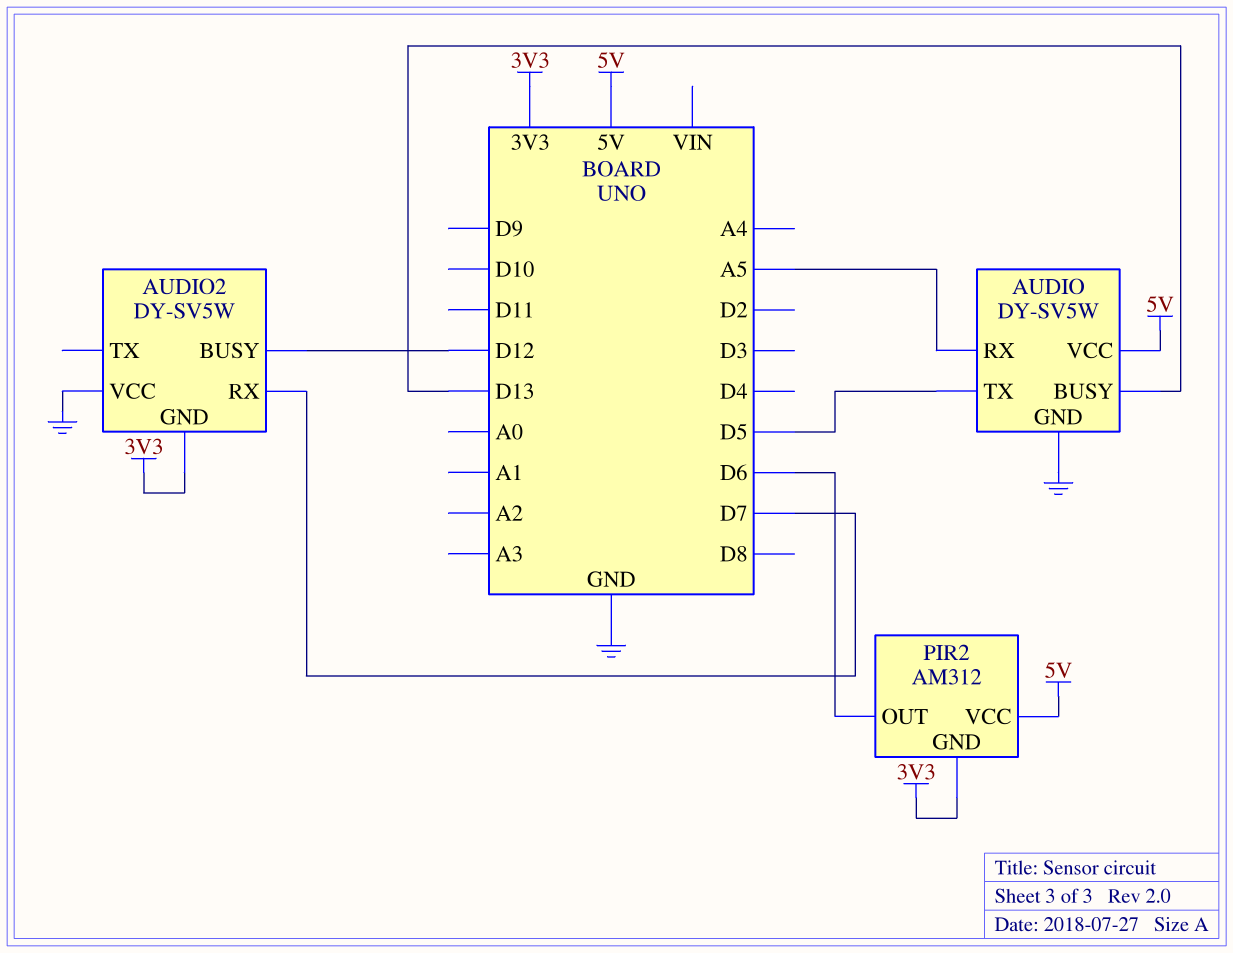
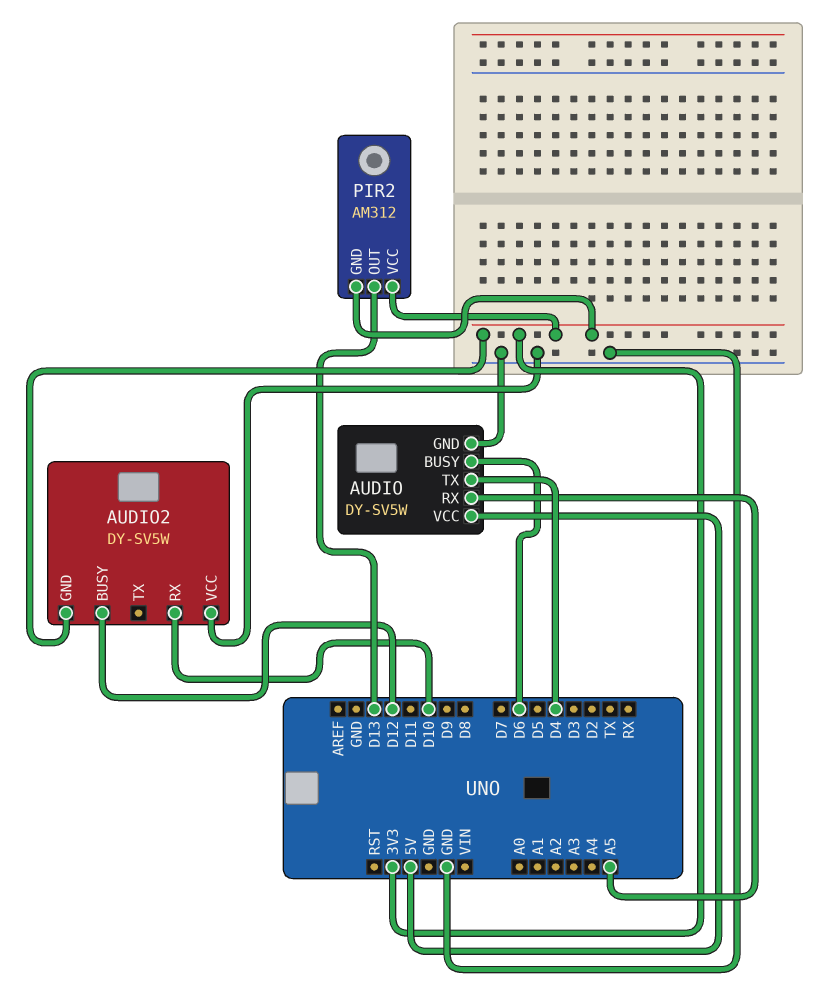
AUDIO pin BUSY: D13 -> D6
AUDIO pin TX: D5 -> D4
AUDIO2 pin RX: D7 -> D10
PIR2 pin OUT: D6 -> D13
PIR2 pin VCC: 5V -> 3V3

